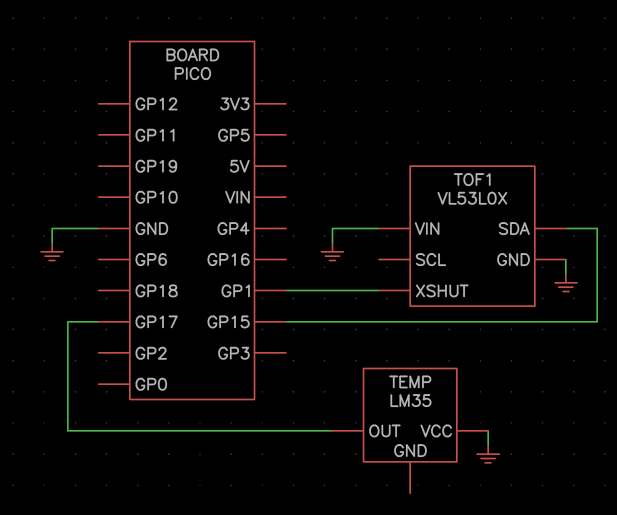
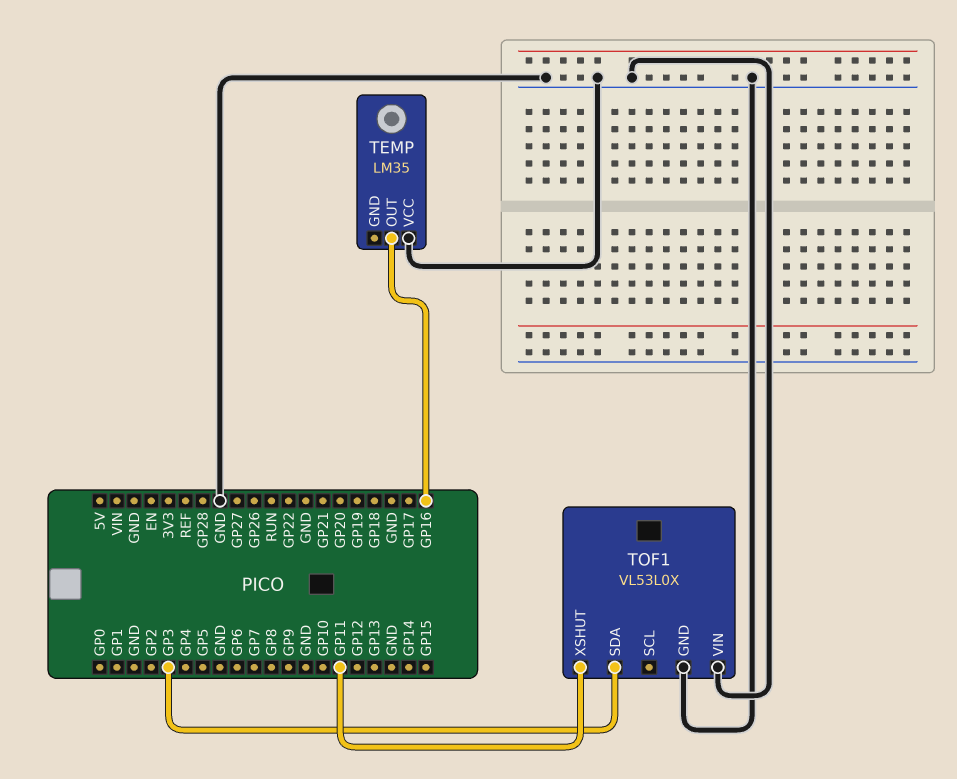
TEMP pin OUT: GP17 -> GP16
TOF1 pin SDA: GP15 -> GP3
TOF1 pin XSHUT: GP1 -> GP11

